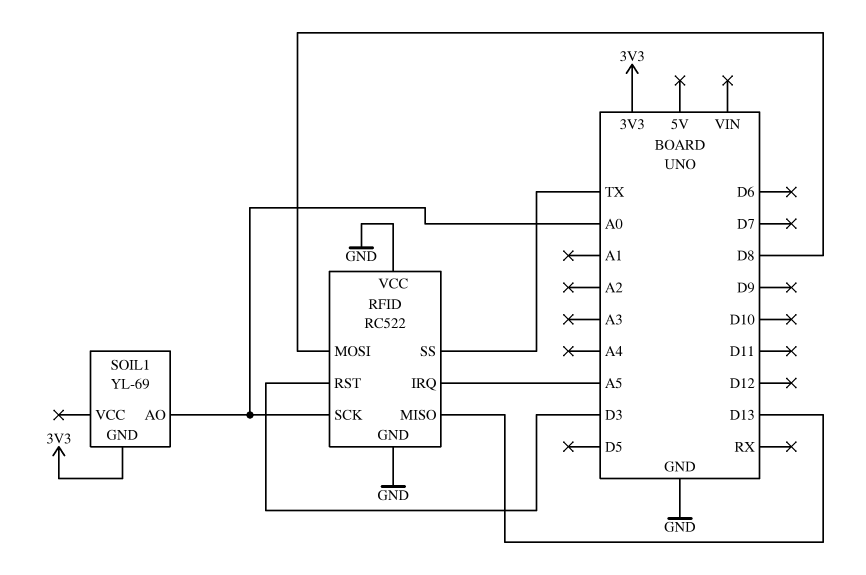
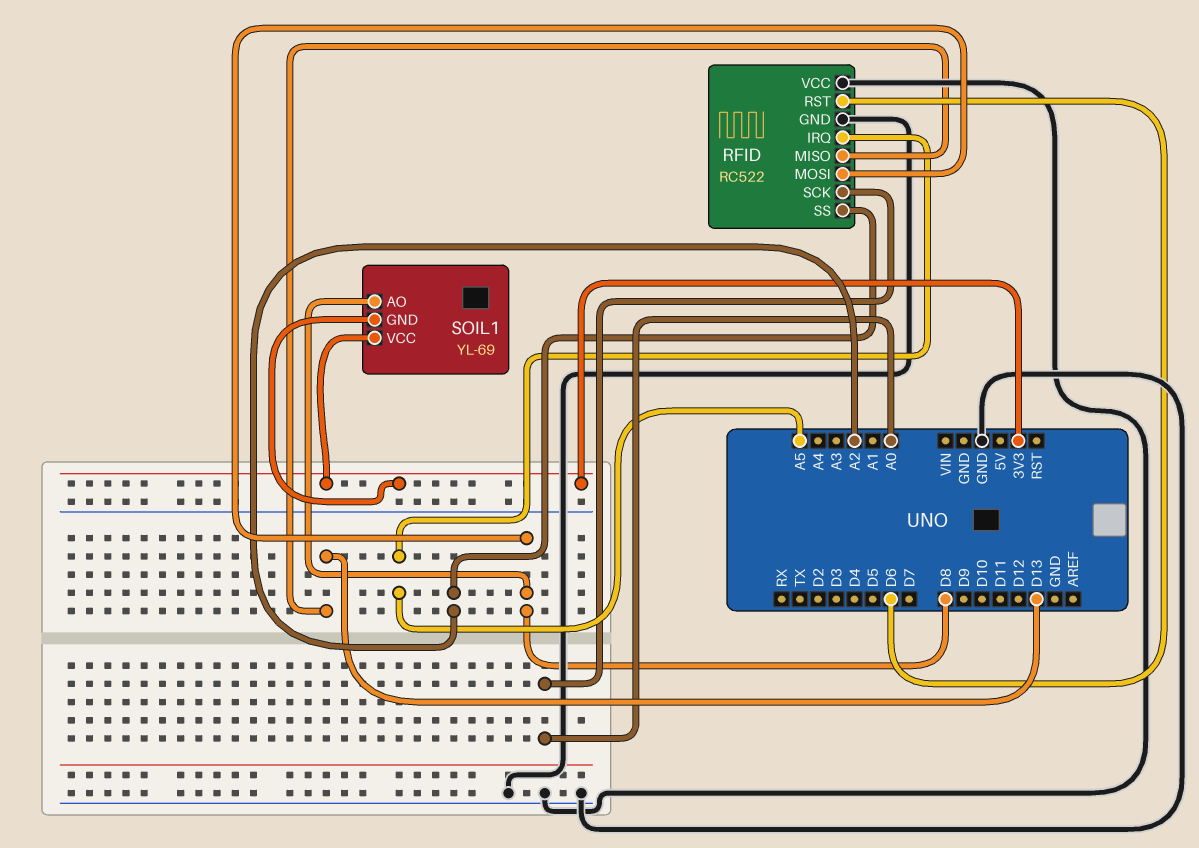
RFID pin RST: D3 -> D6
RFID pin SS: TX -> A2
SOIL1 pin AO: A0 -> D8
SOIL1 pin VCC: none -> 3V3

